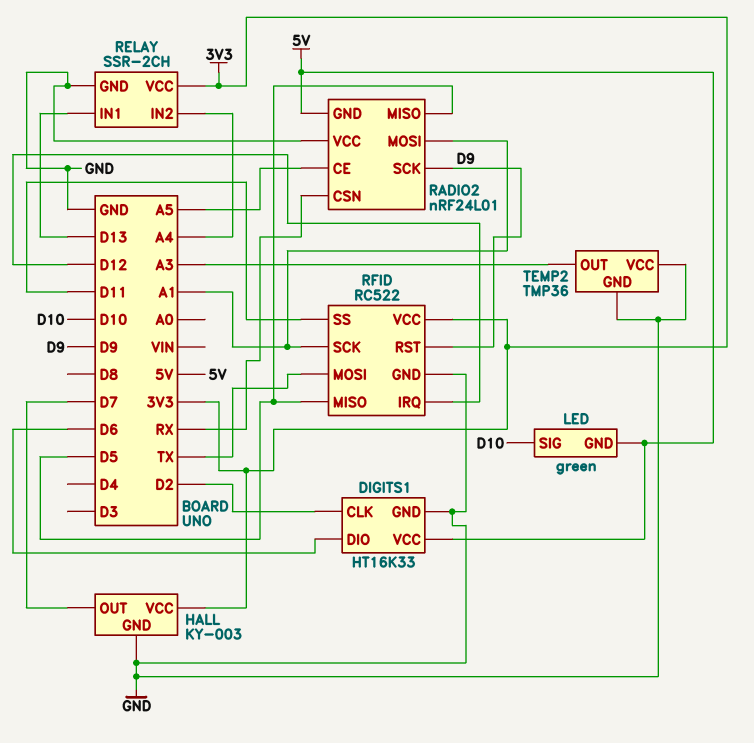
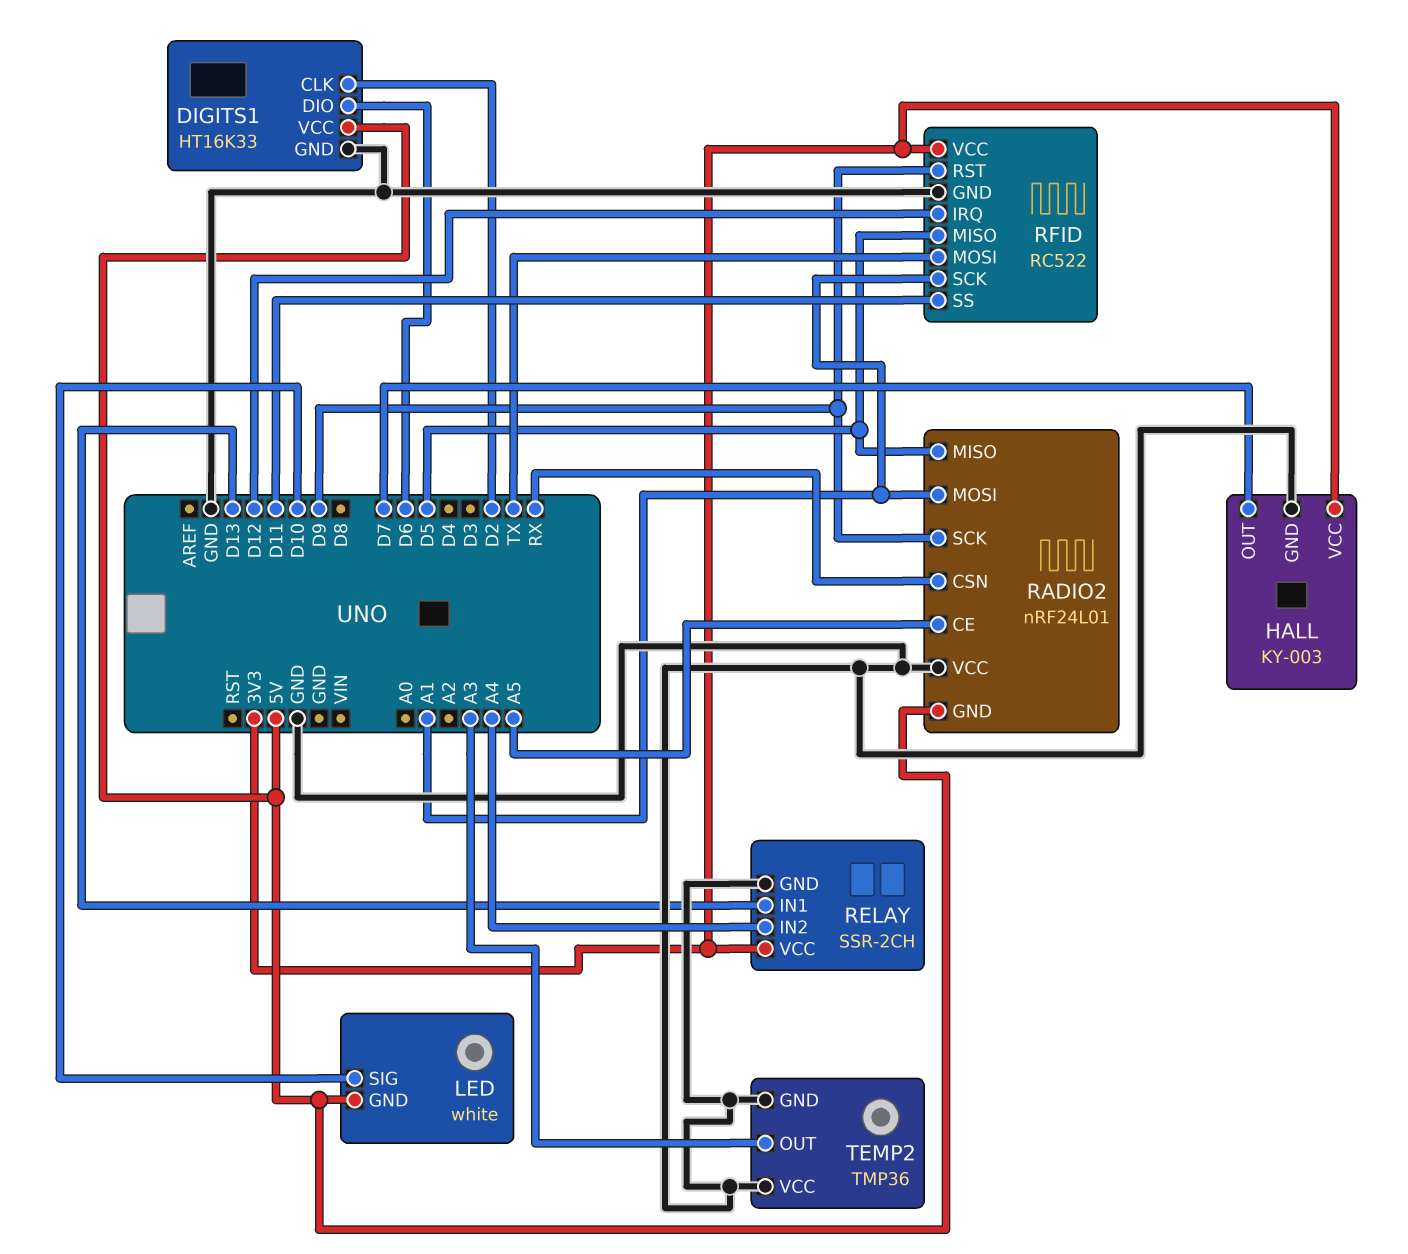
LED: green -> white

